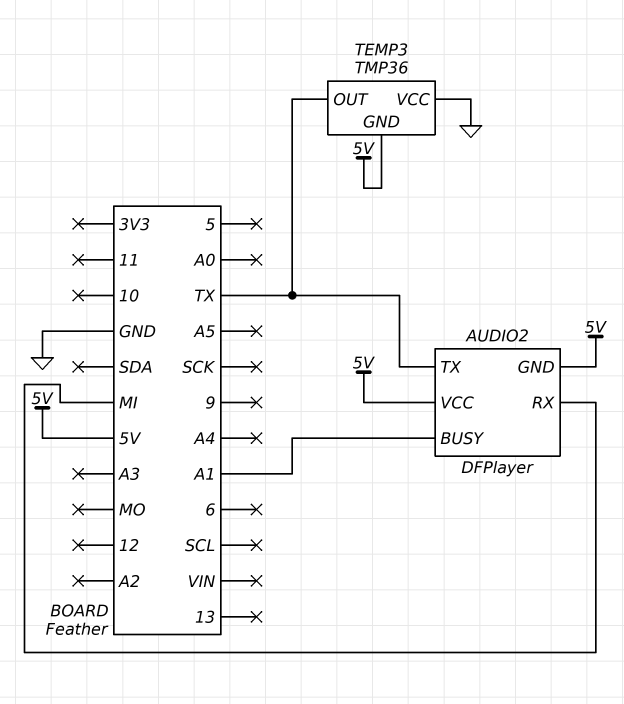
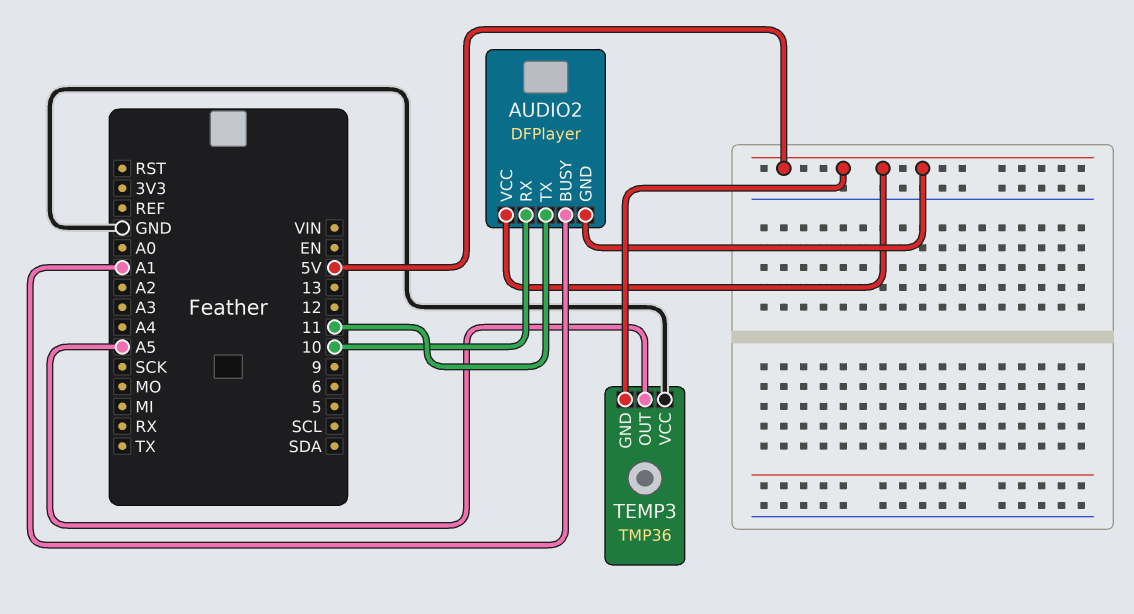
AUDIO2 pin RX: MI -> 10
AUDIO2 pin TX: TX -> 11
TEMP3 pin OUT: TX -> A5

